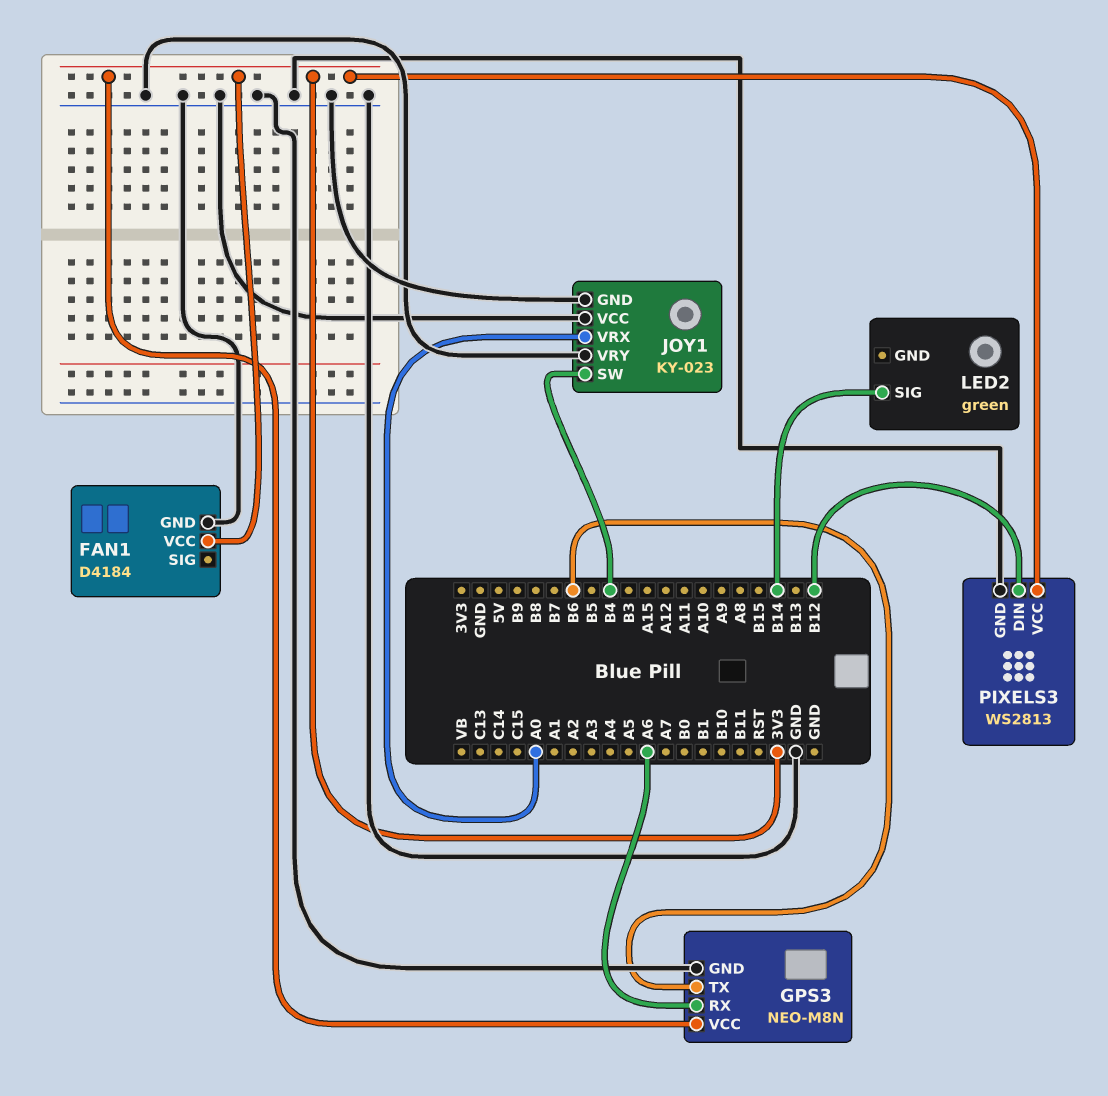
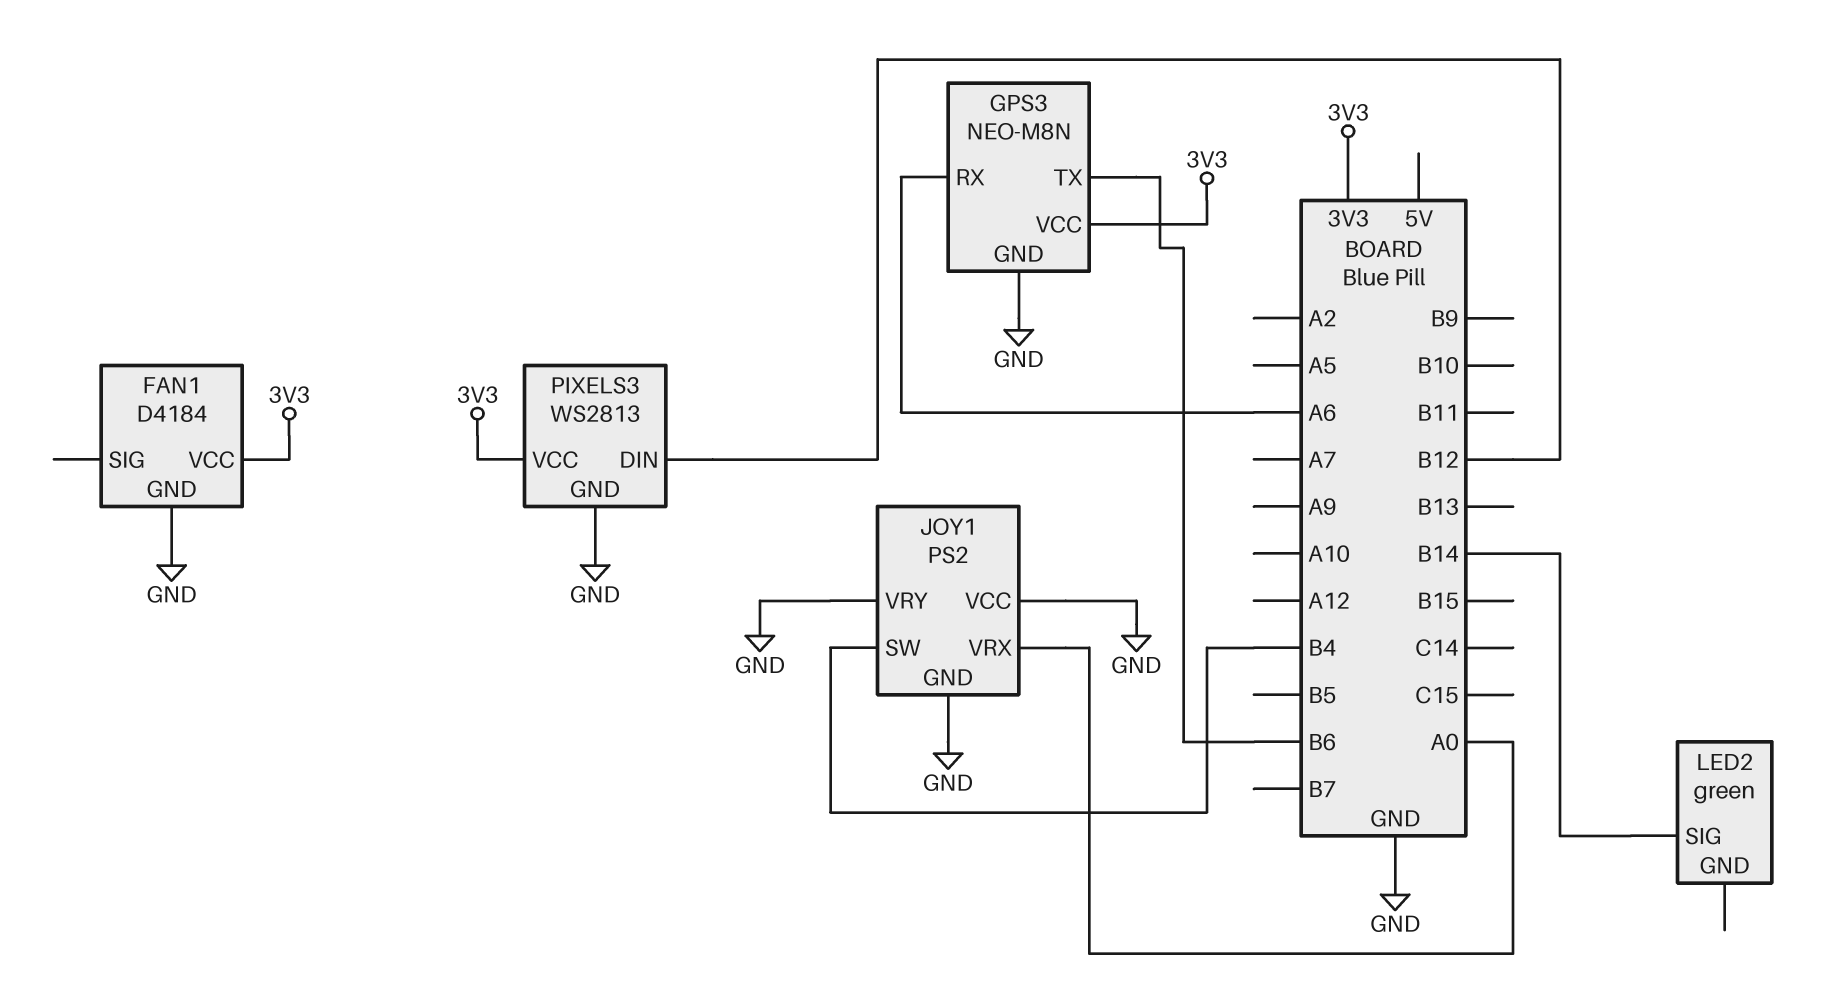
JOY1: KY-023 -> PS2

